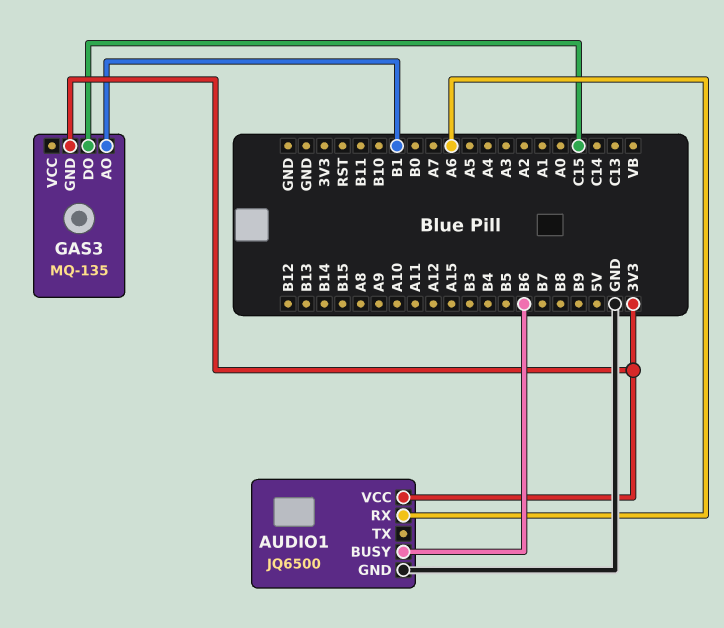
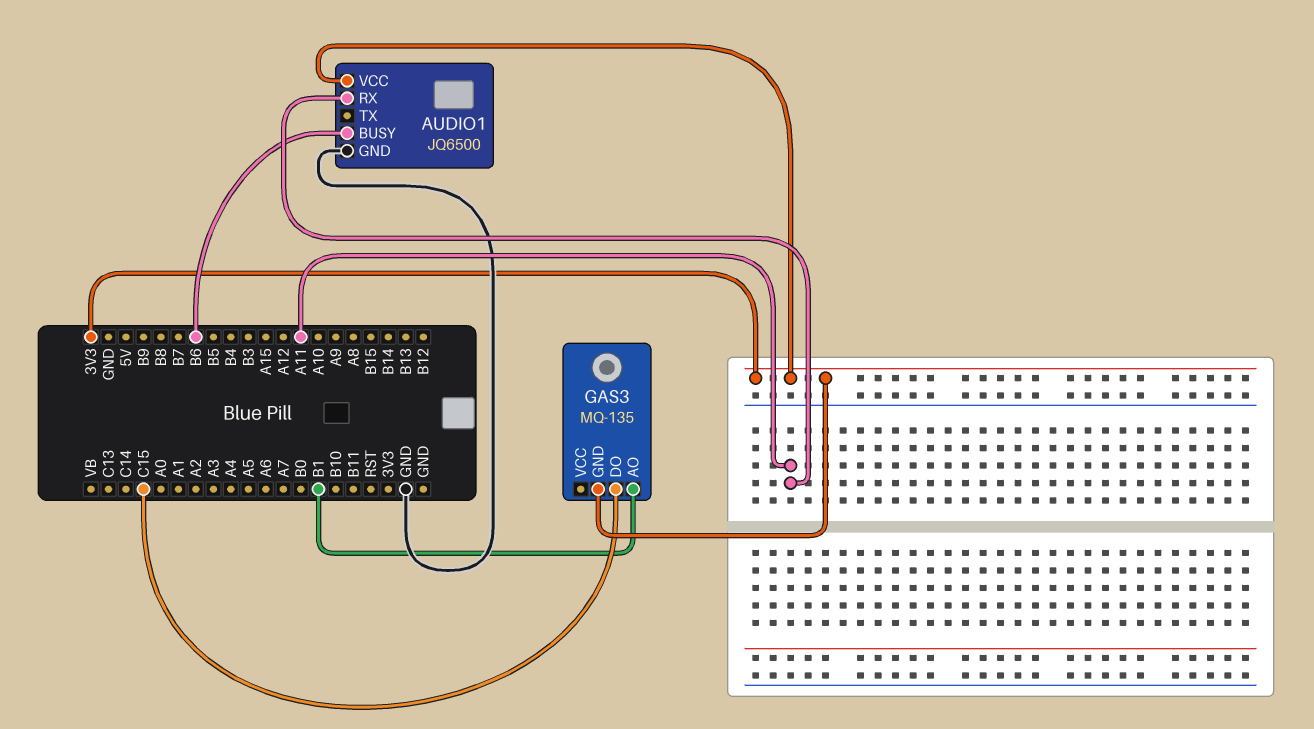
AUDIO1 pin RX: A6 -> A11

